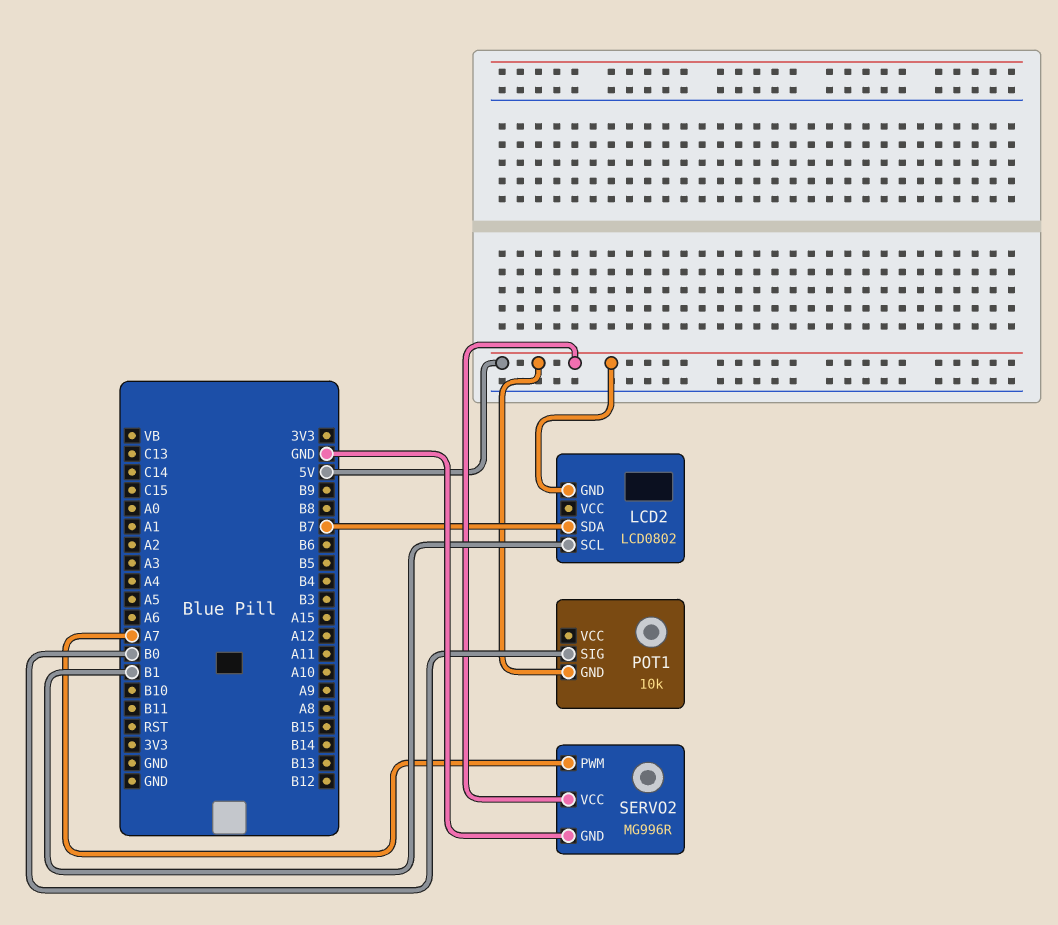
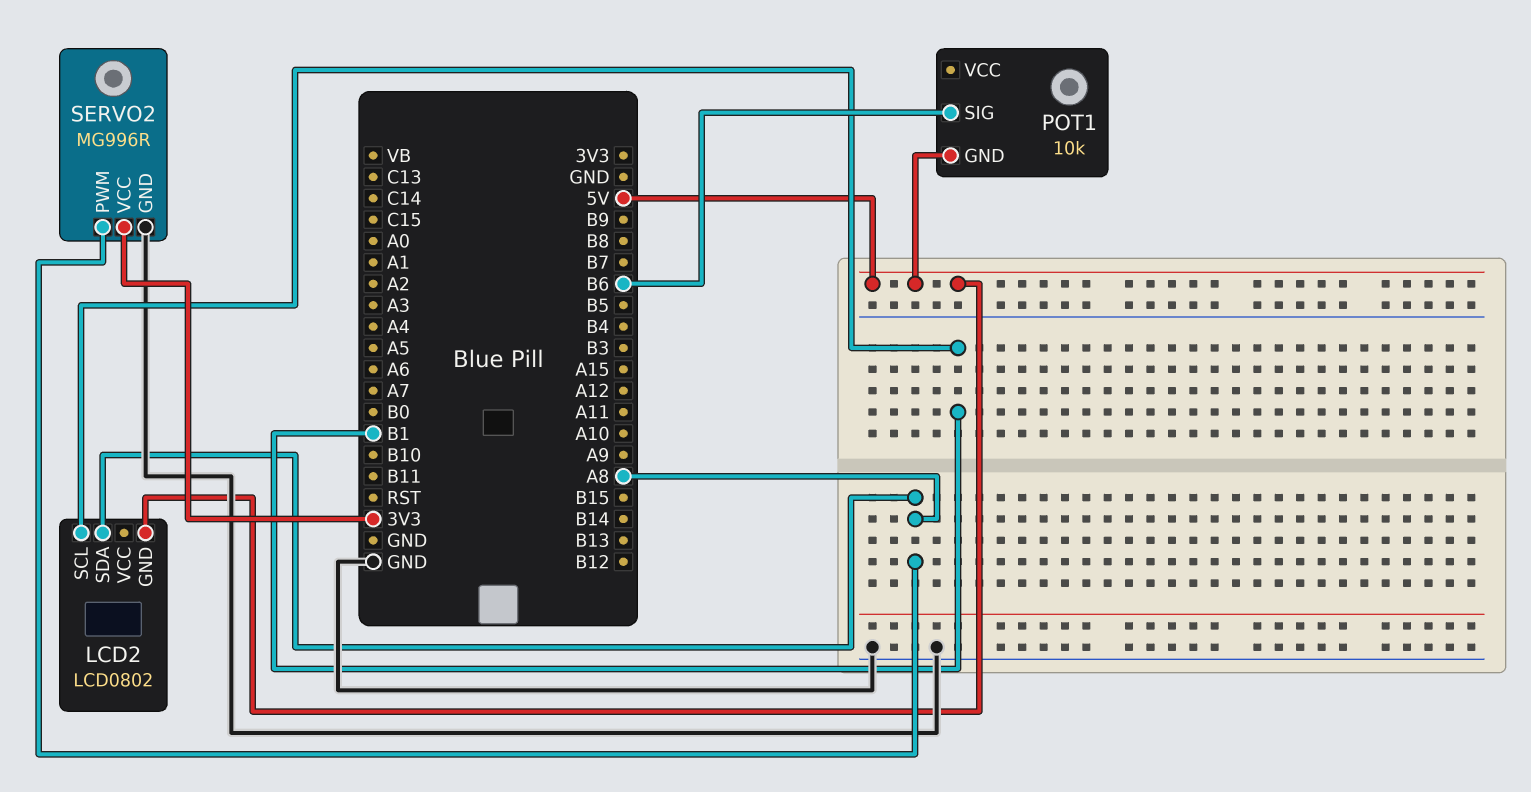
LCD2 pin SDA: B7 -> A8
POT1 pin SIG: B0 -> B6
SERVO2 pin PWM: A7 -> A8
SERVO2 pin VCC: 5V -> 3V3

